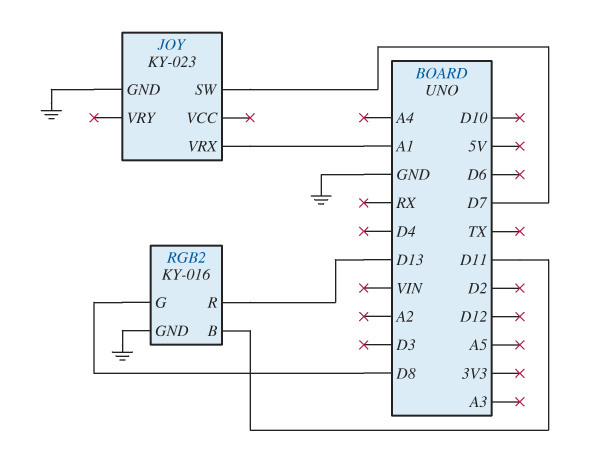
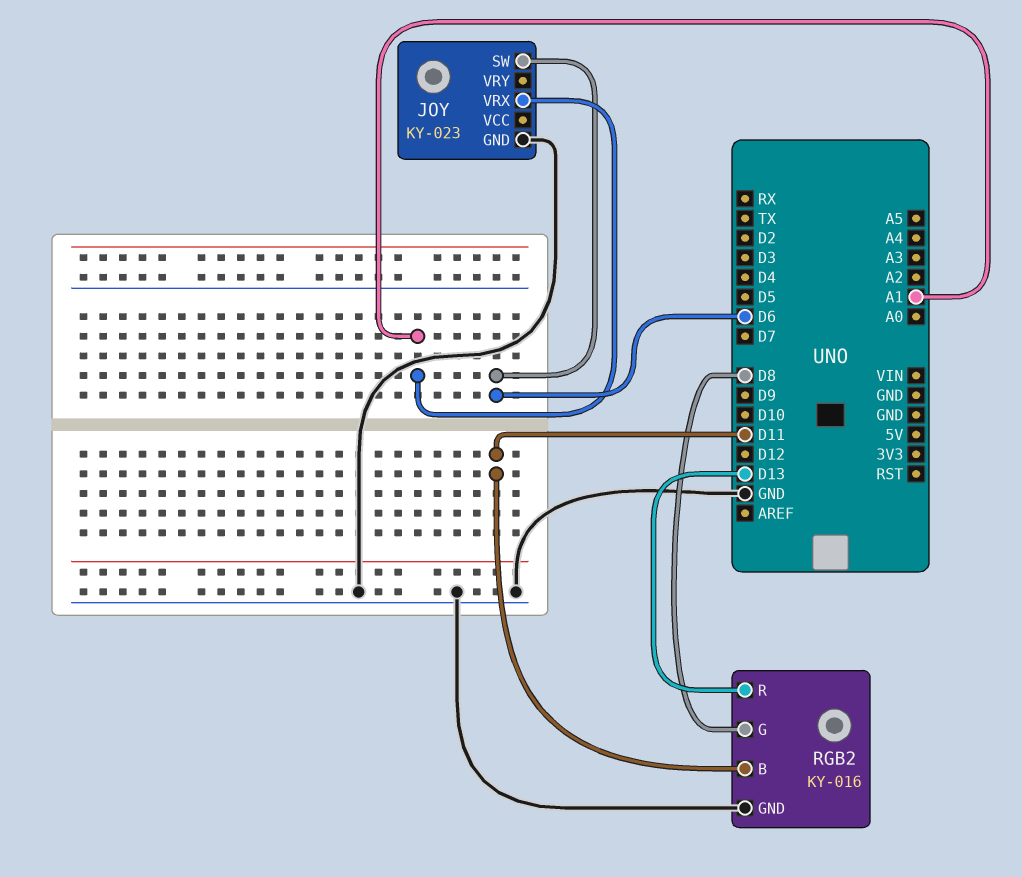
JOY pin SW: D7 -> D6

